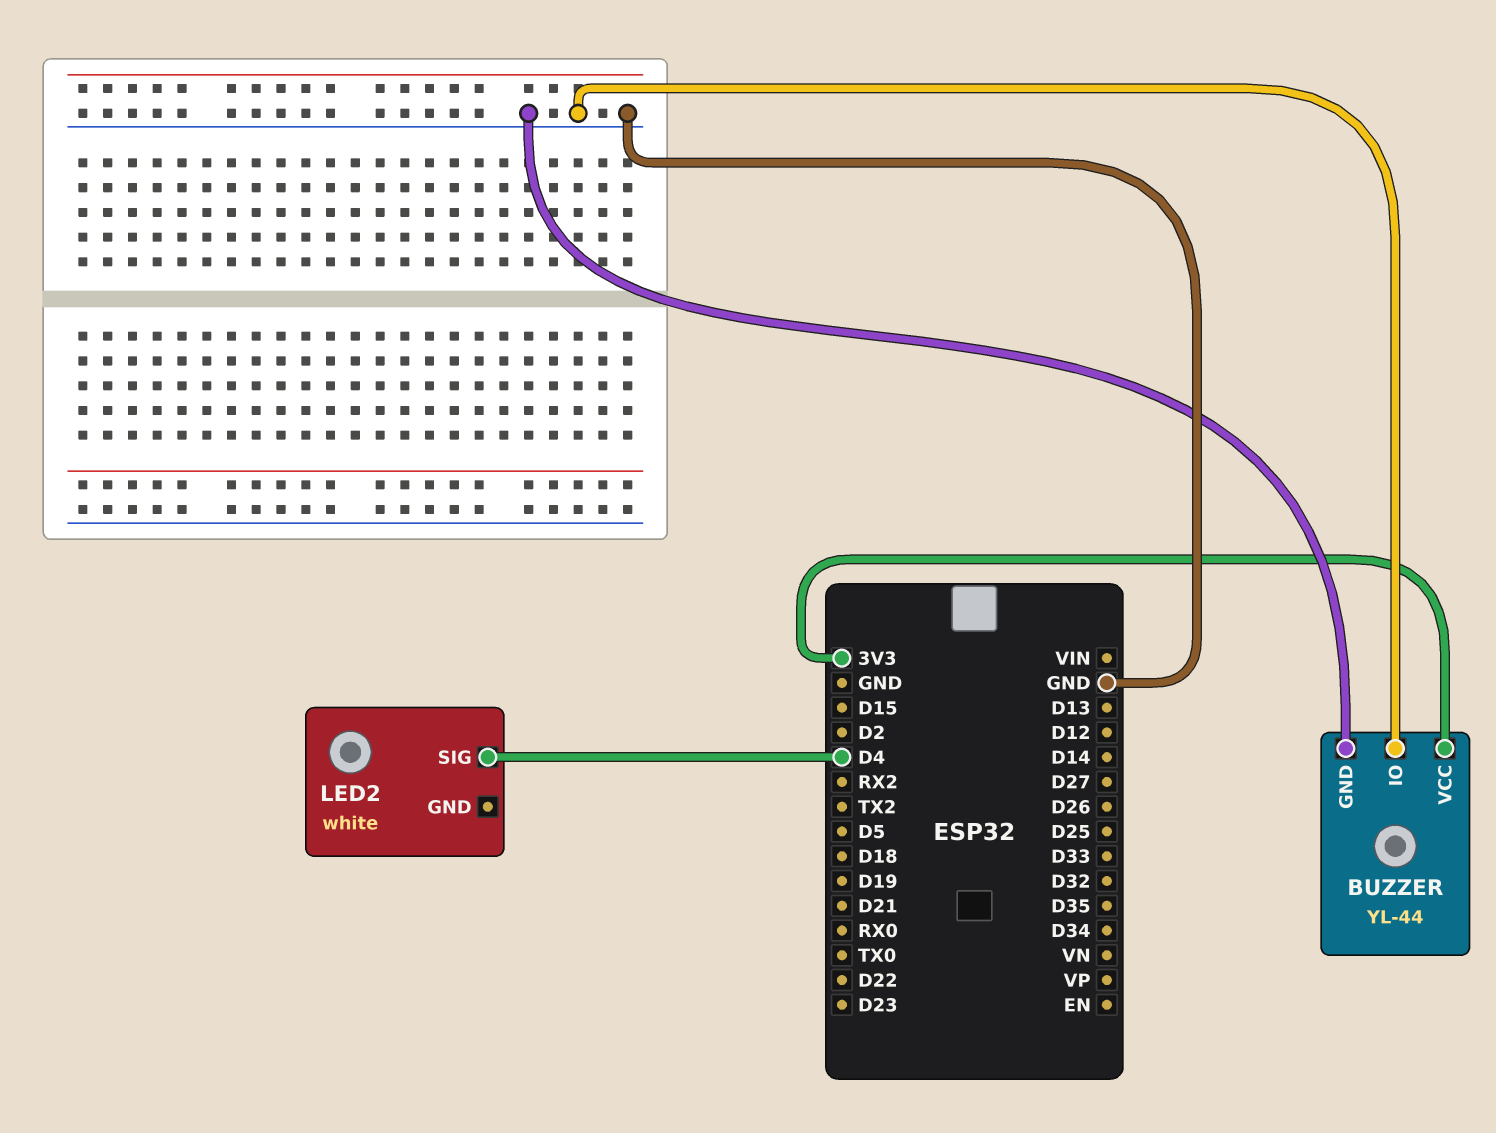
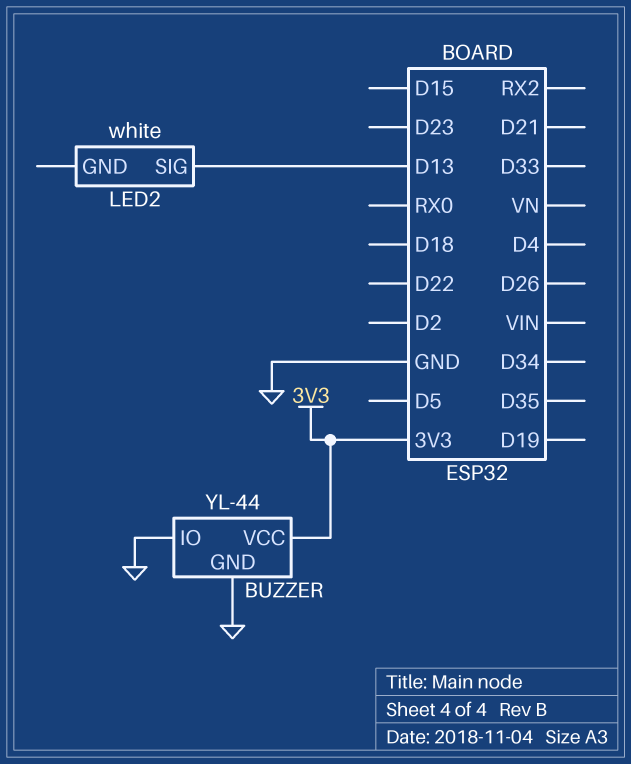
LED2 pin SIG: D4 -> D13

